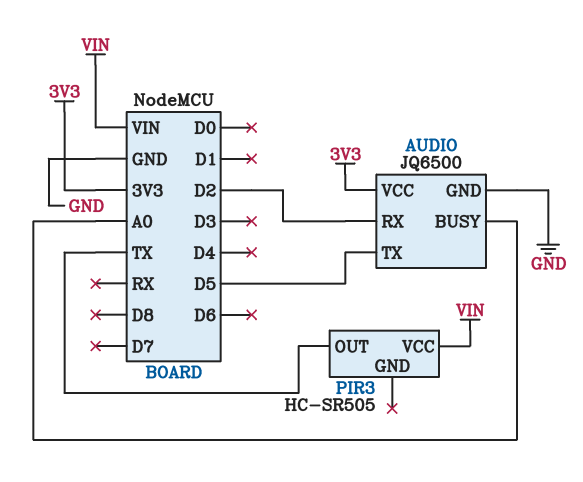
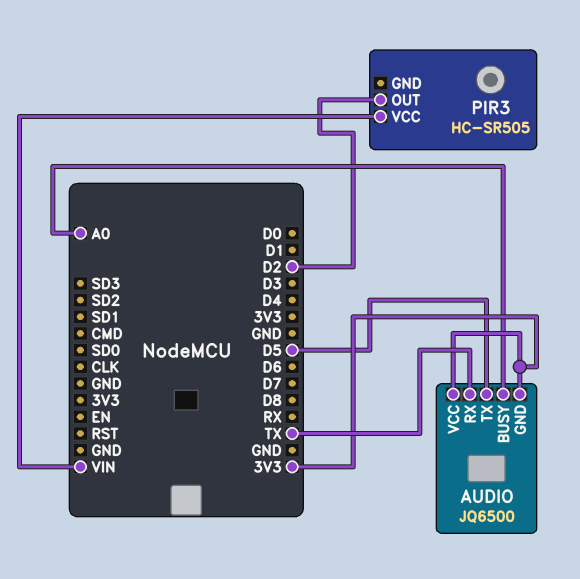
AUDIO pin GND: GND -> 3V3
AUDIO pin RX: D2 -> TX
PIR3 pin OUT: TX -> D2

